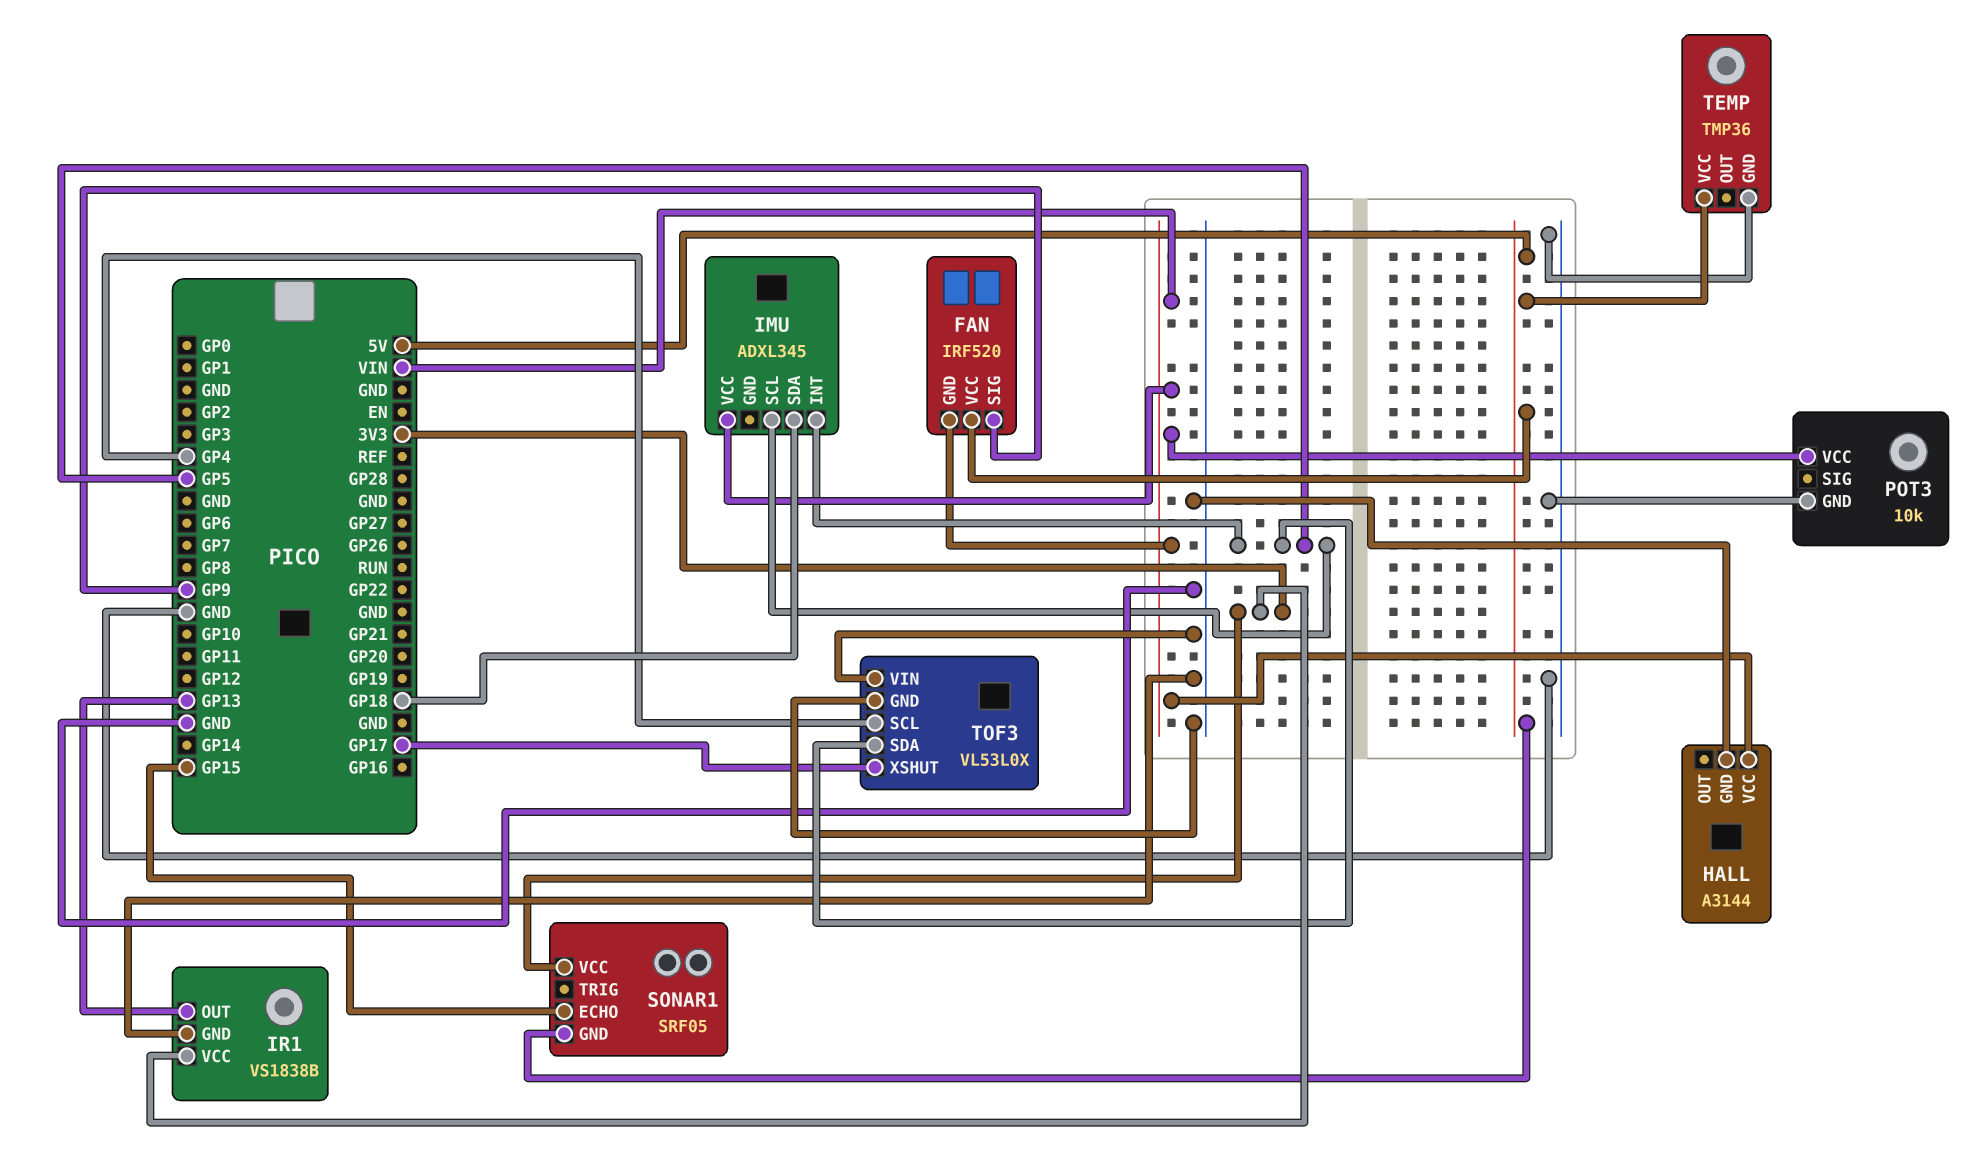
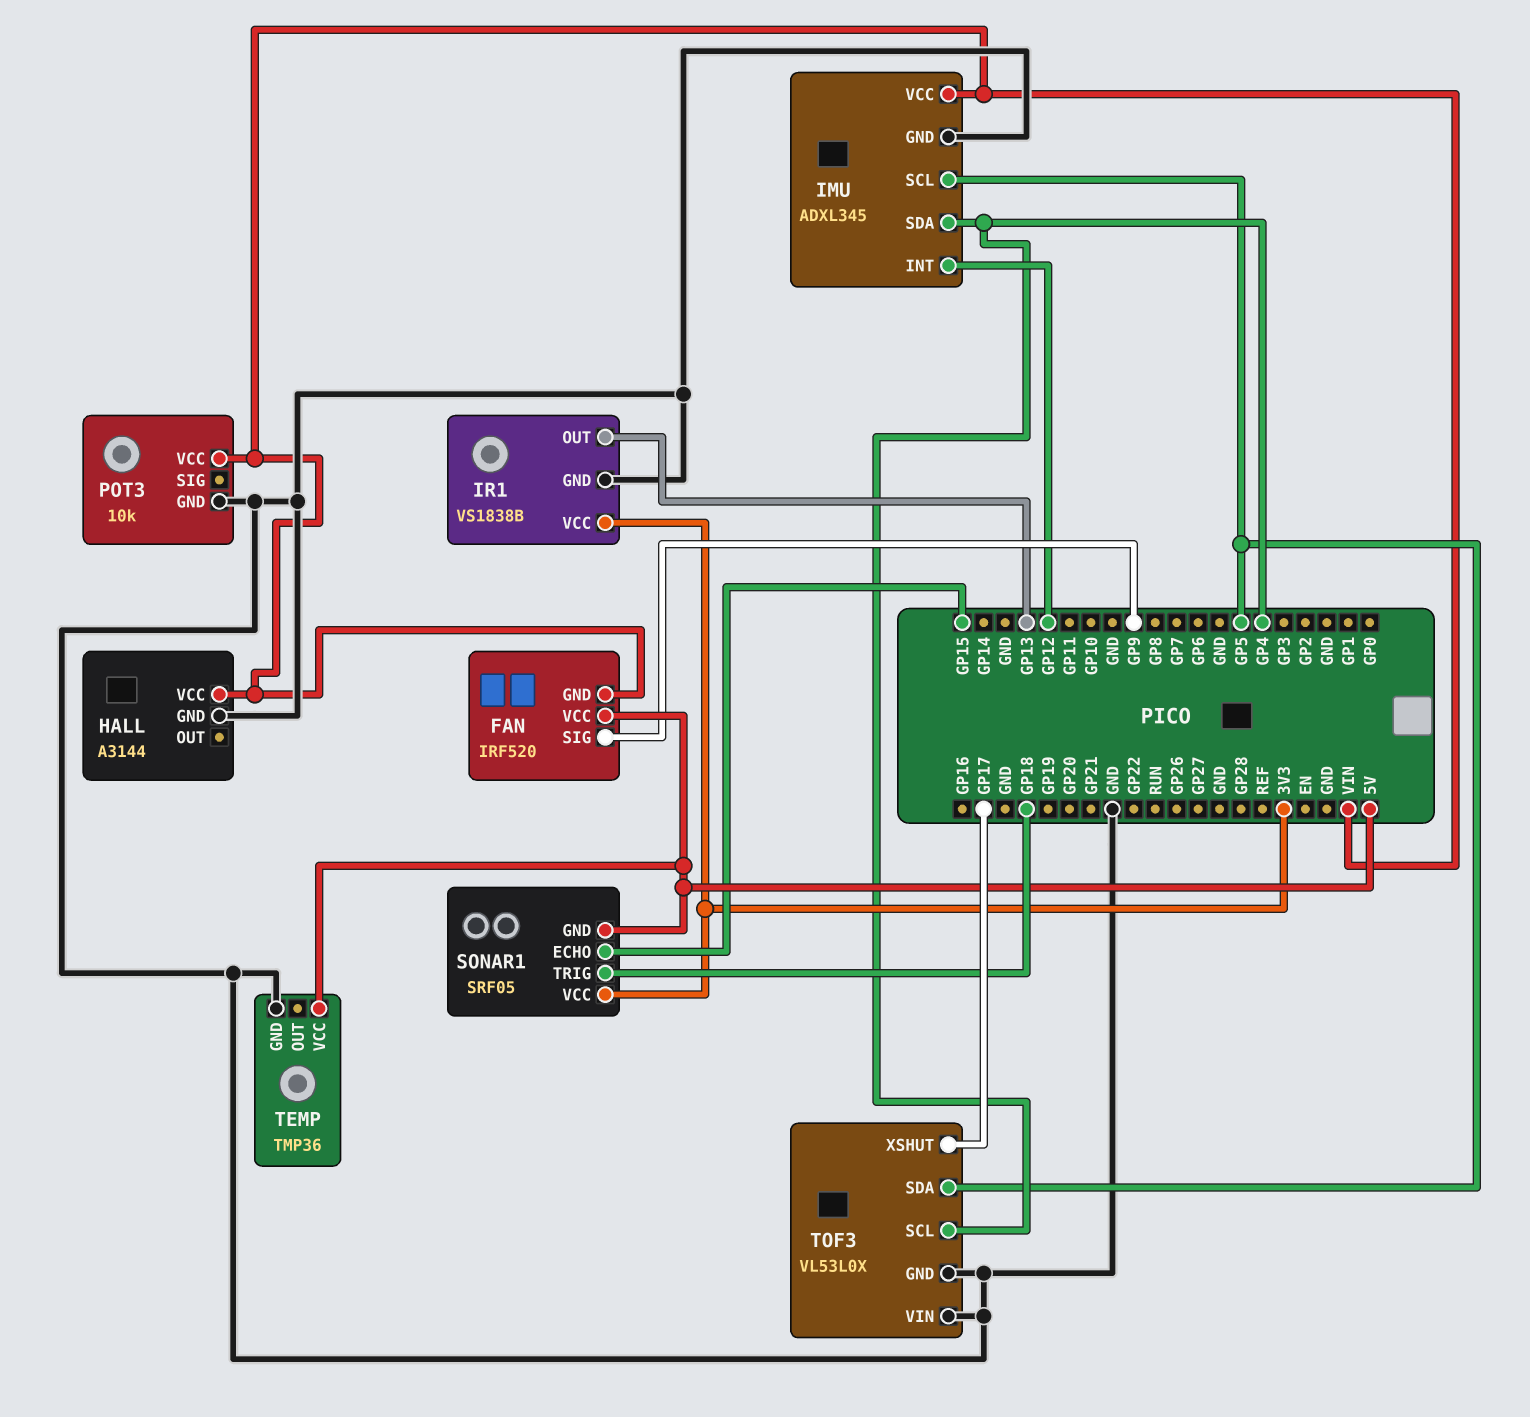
IMU pin GND: none -> GND
IMU pin INT: GP5 -> GP12
IMU pin SDA: GP18 -> GP4
SONAR1 pin TRIG: none -> GP18

